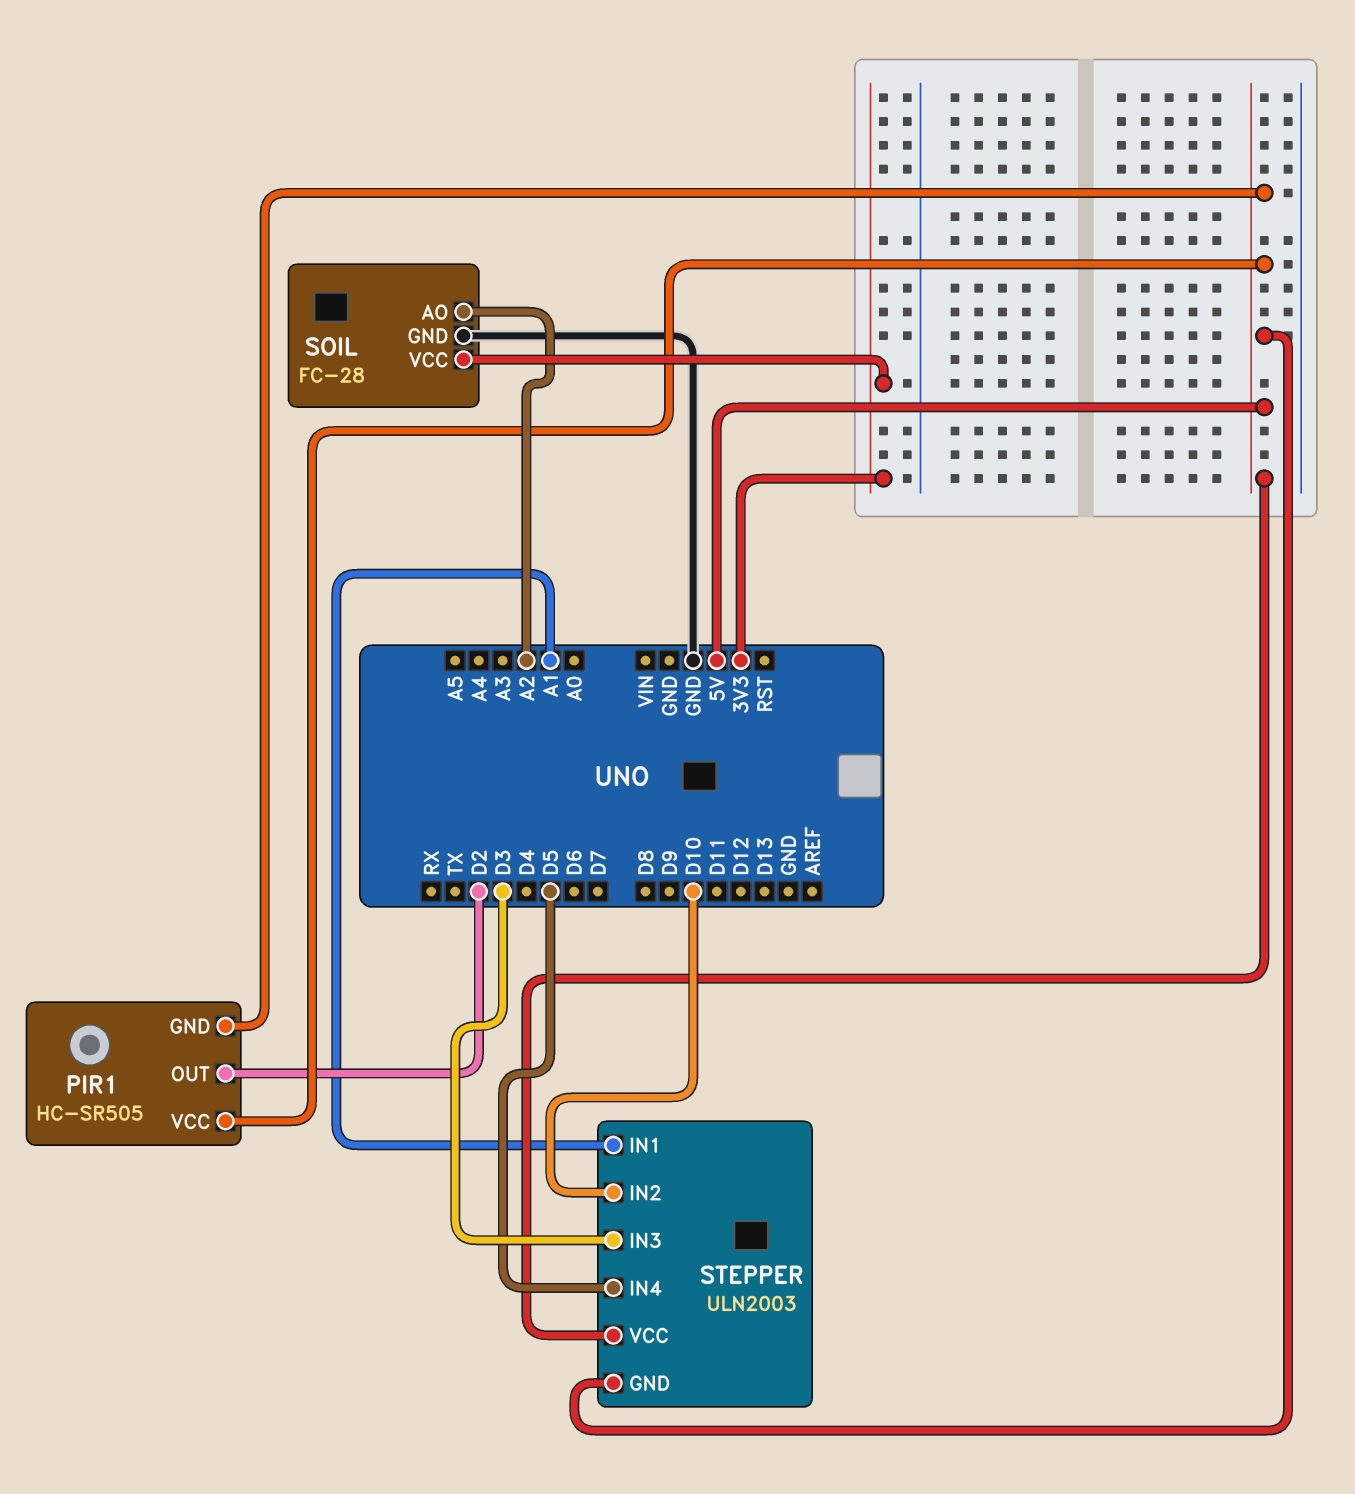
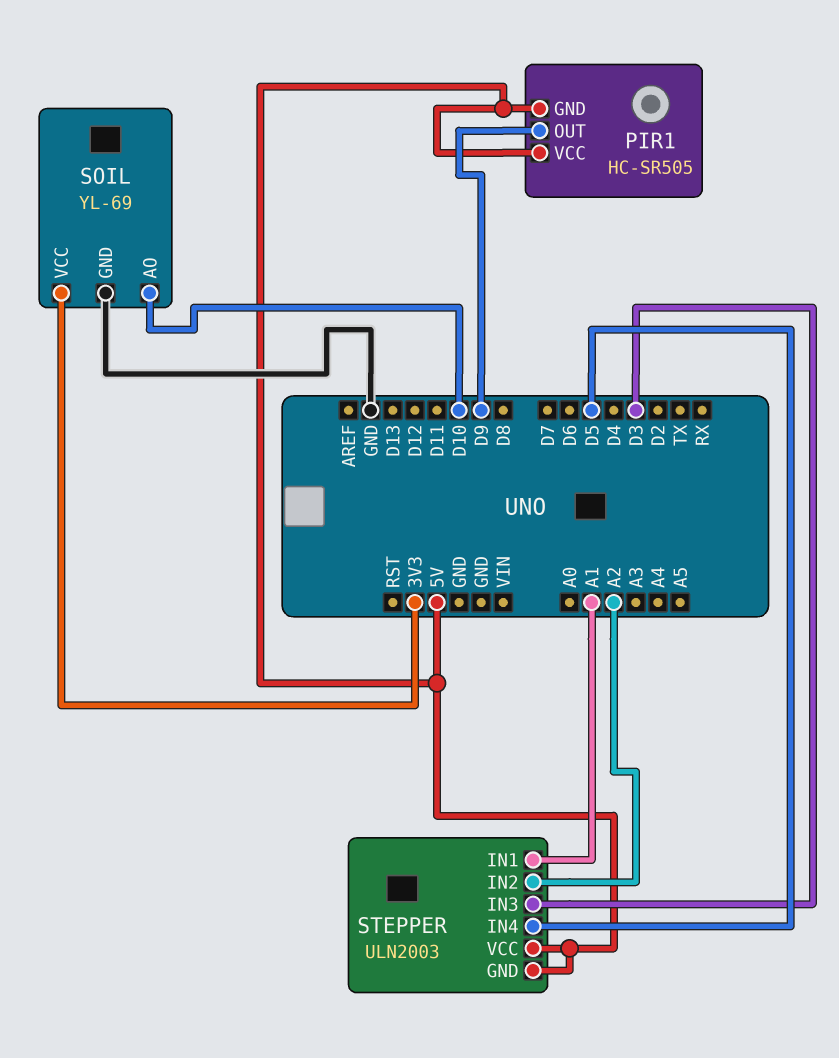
PIR1 pin OUT: D2 -> D9
SOIL: FC-28 -> YL-69
SOIL pin AO: A2 -> D10
STEPPER pin IN2: D10 -> A2

